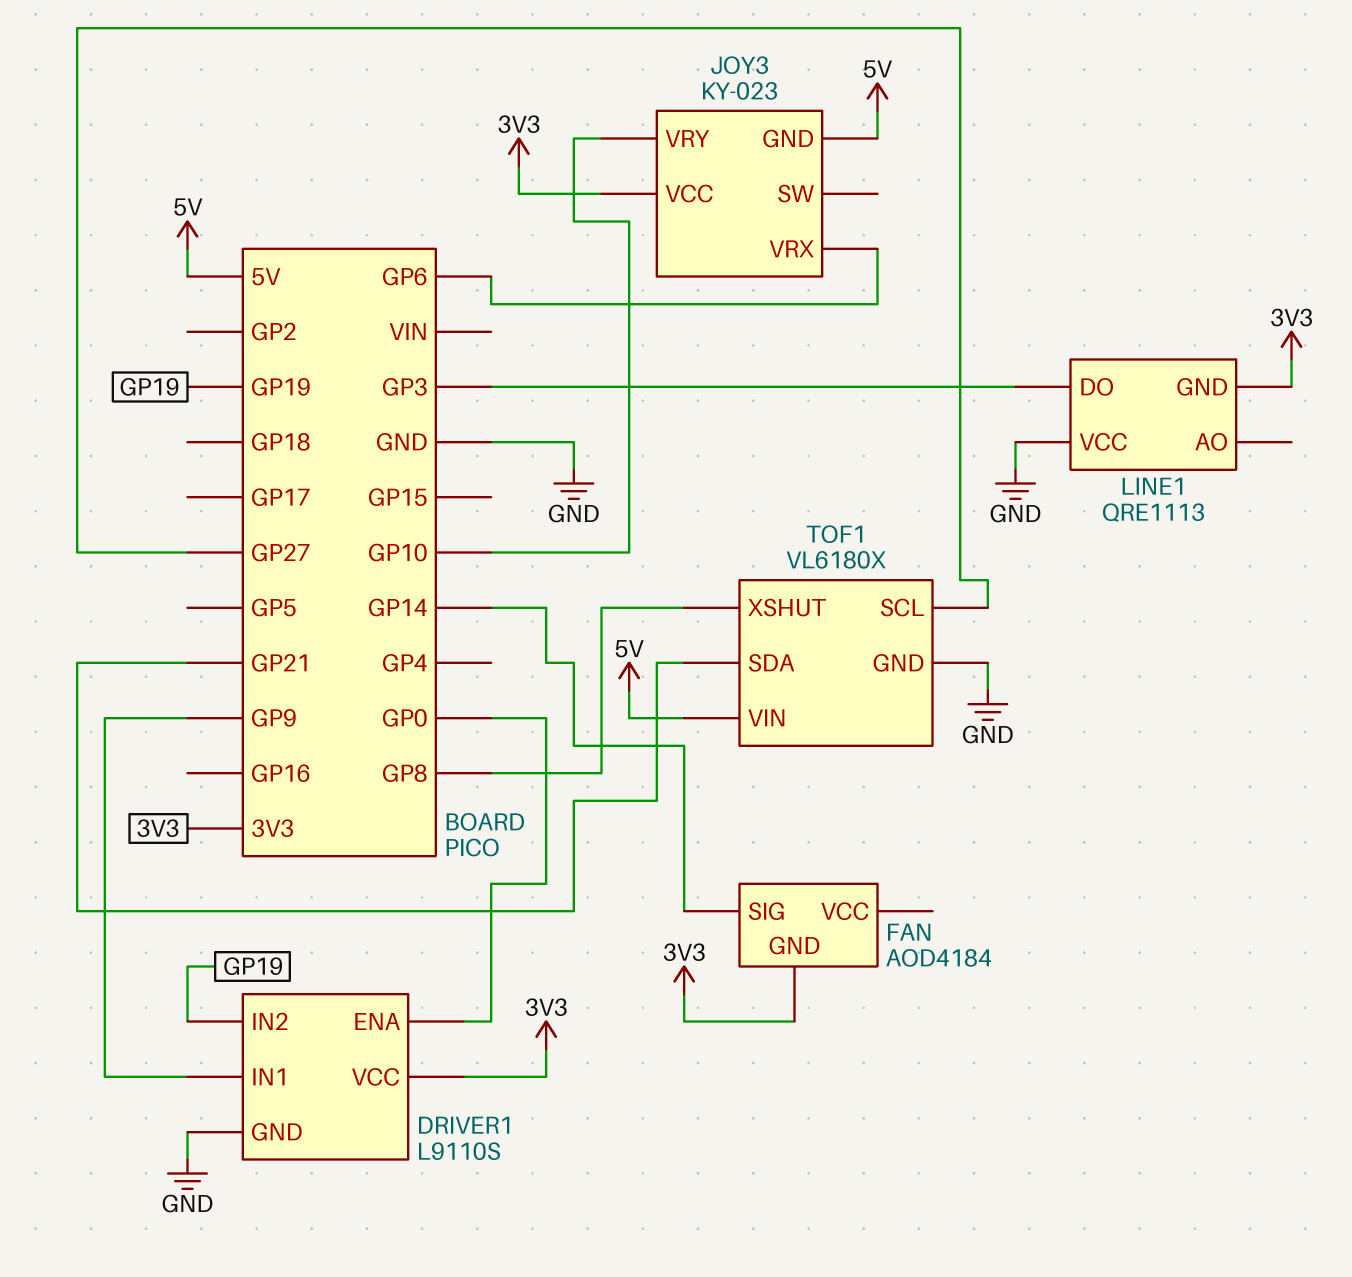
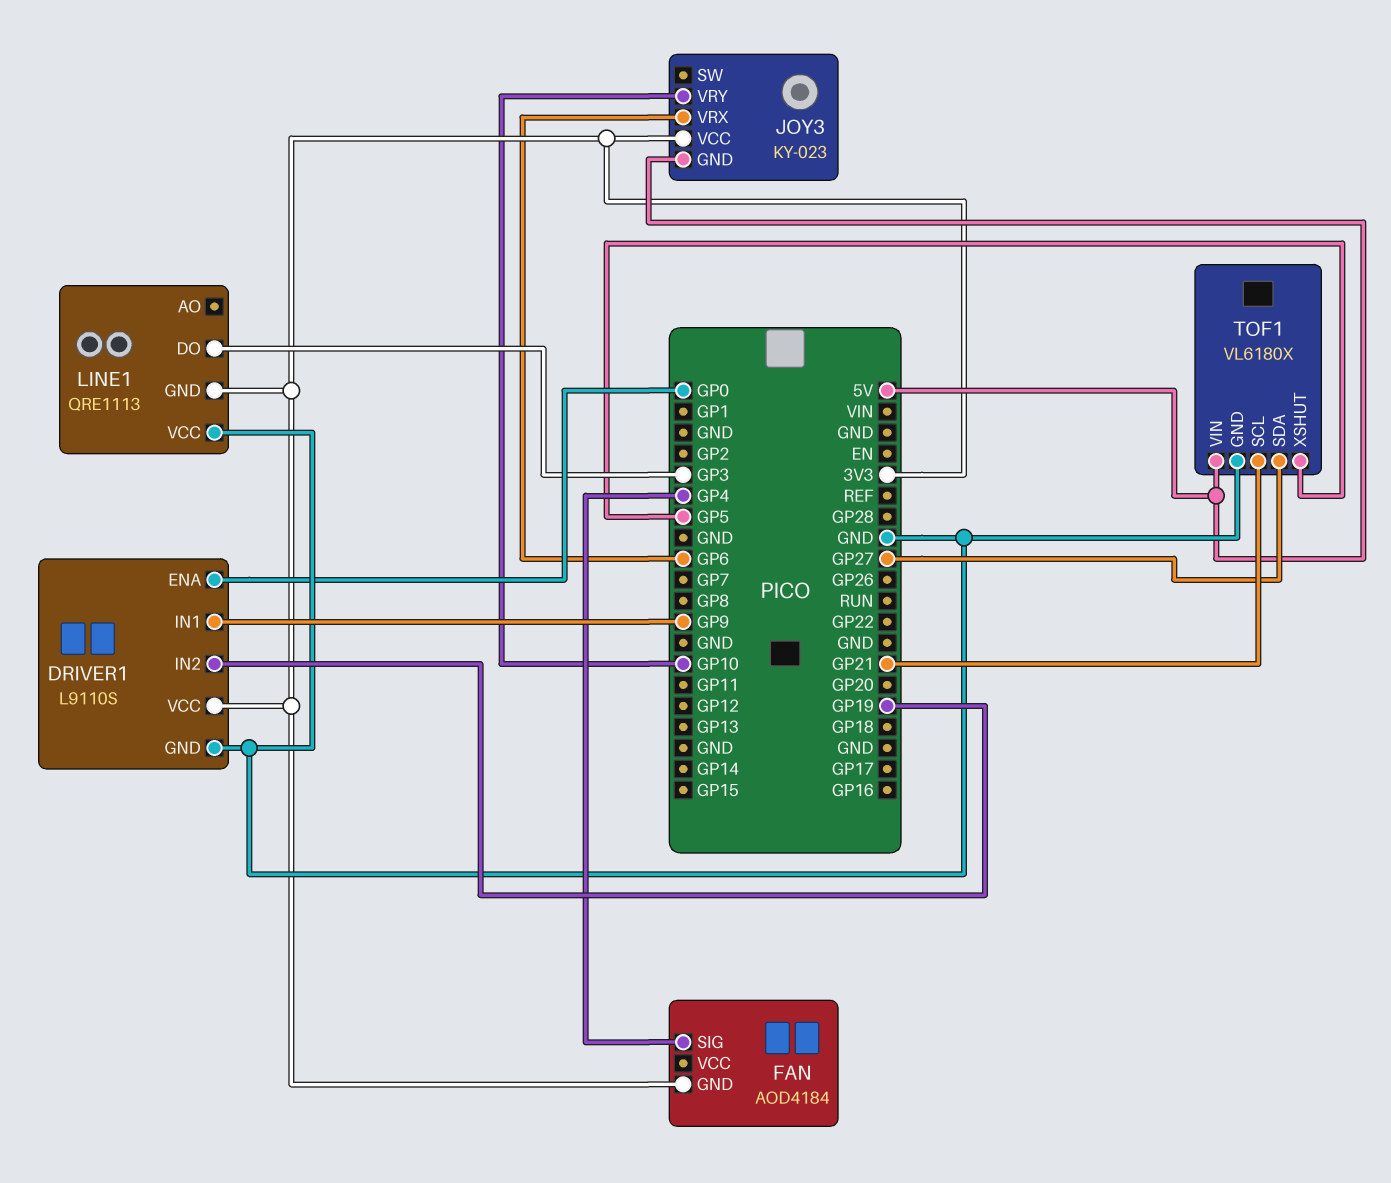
FAN pin SIG: GP14 -> GP4
TOF1 pin SCL: GP27 -> GP21
TOF1 pin SDA: GP21 -> GP27
TOF1 pin XSHUT: GP8 -> GP5

